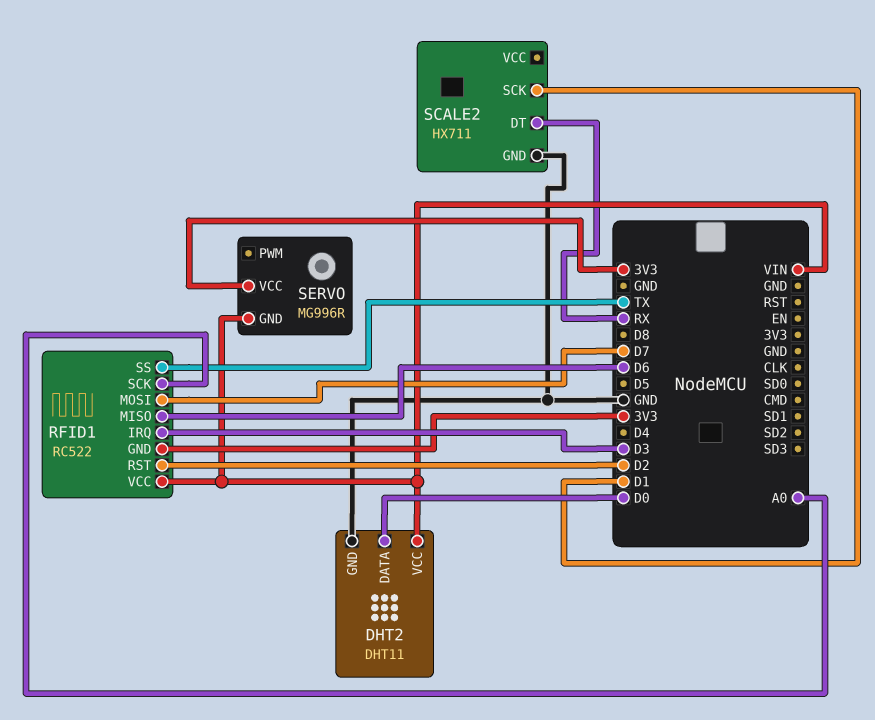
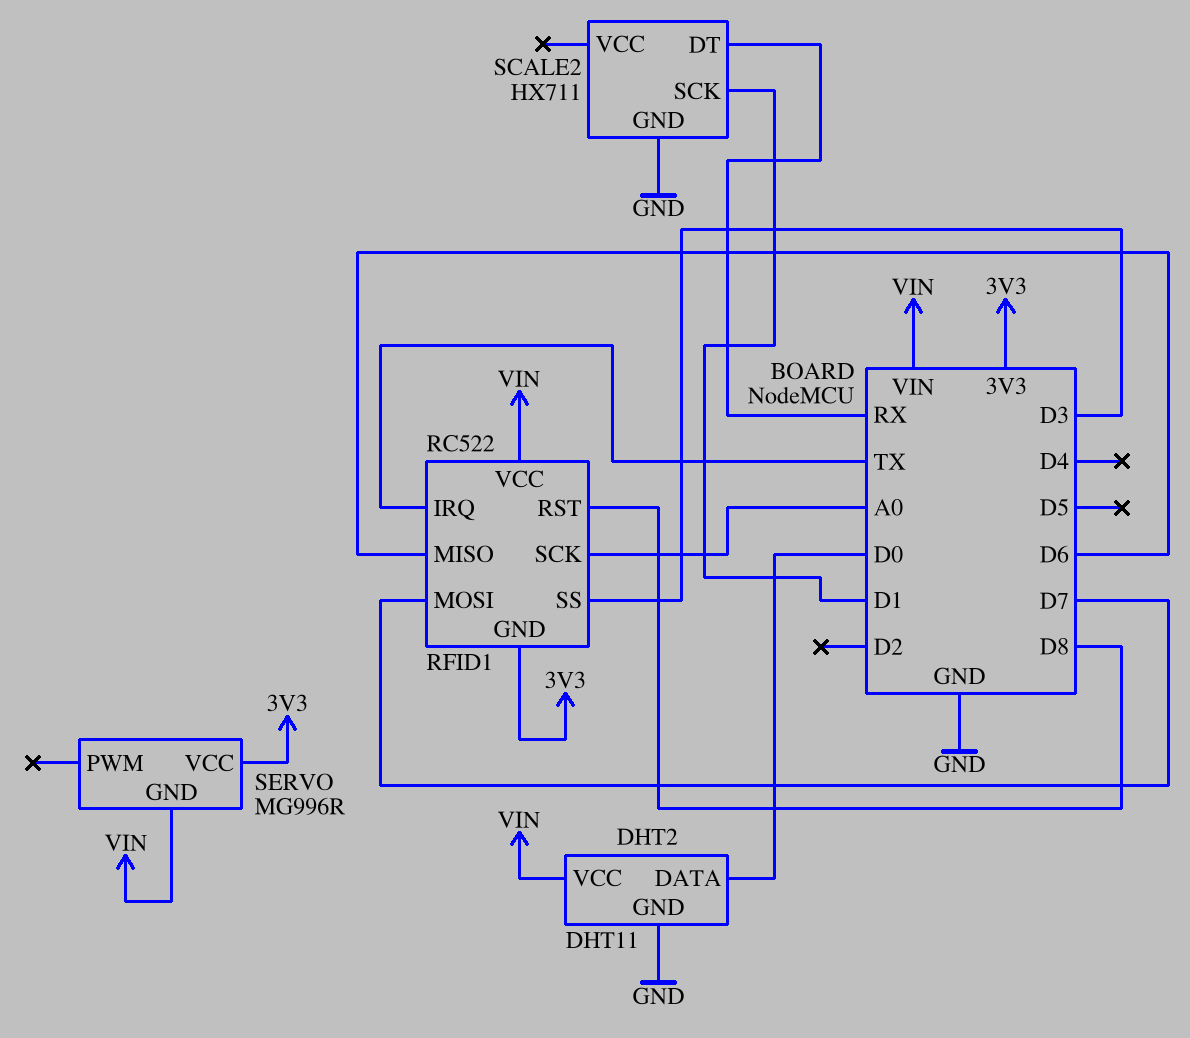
RFID1 pin IRQ: D3 -> TX
RFID1 pin RST: D2 -> D8
RFID1 pin SS: TX -> D3

